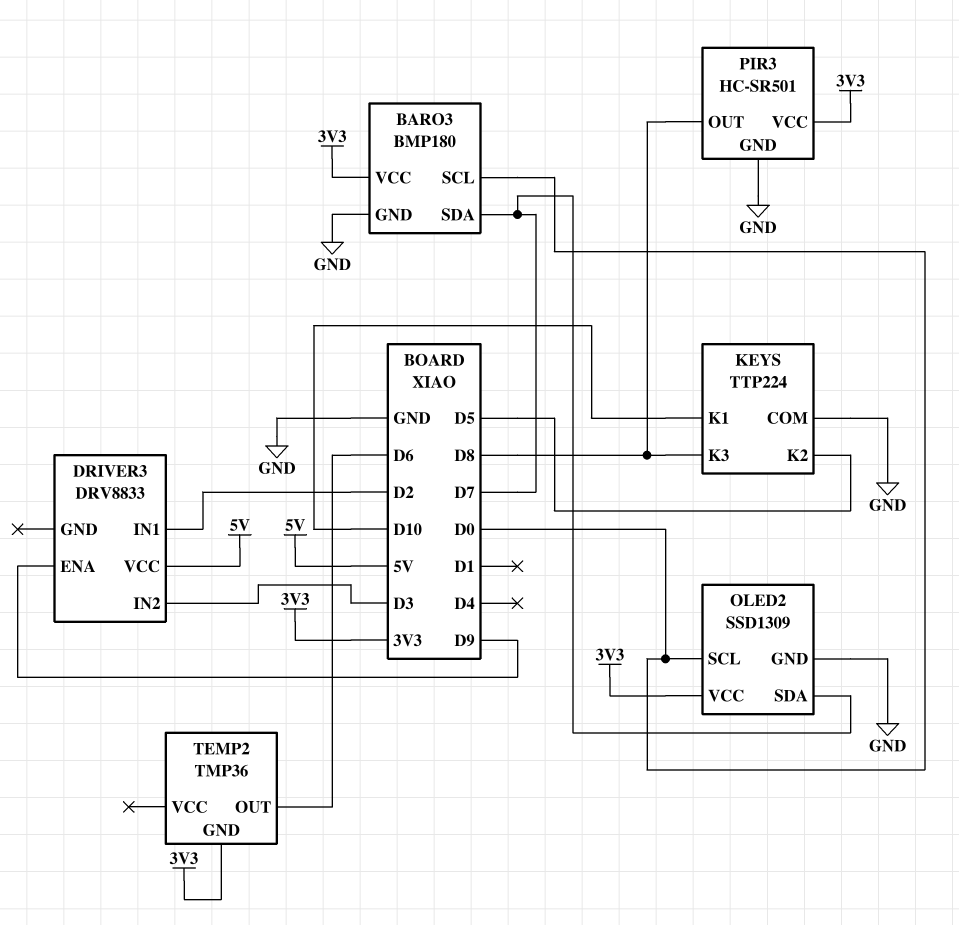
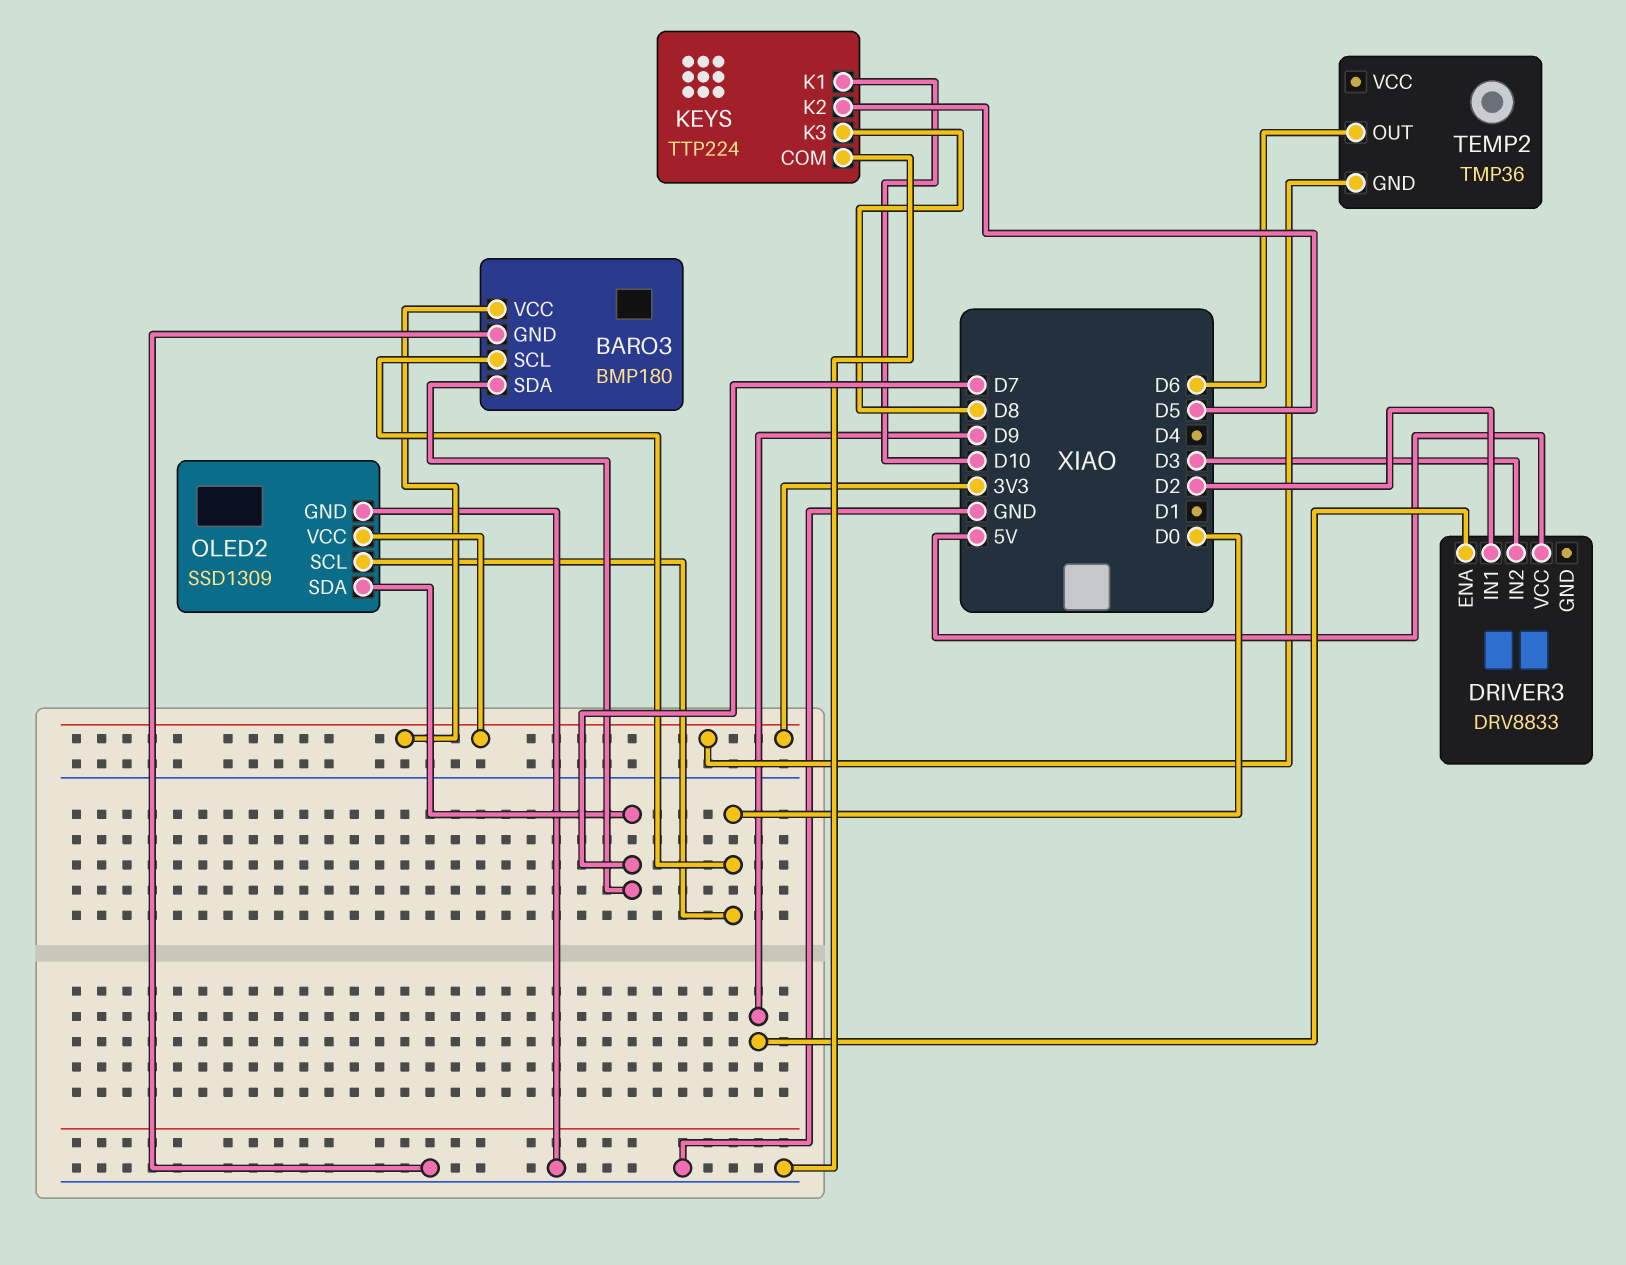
PIR3: HC-SR501 -> none
PIR3 pin GND: GND -> none
PIR3 pin OUT: D8 -> none
PIR3 pin VCC: 3V3 -> none

